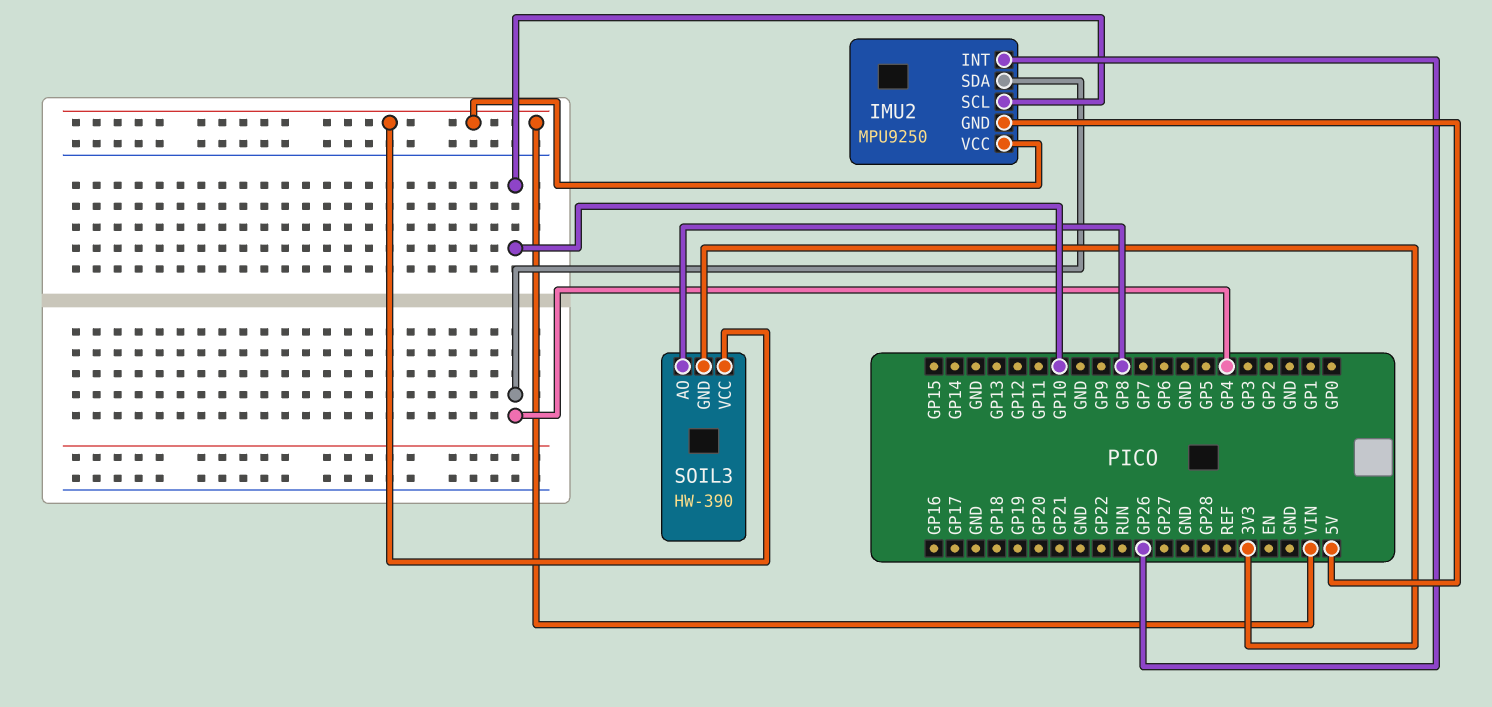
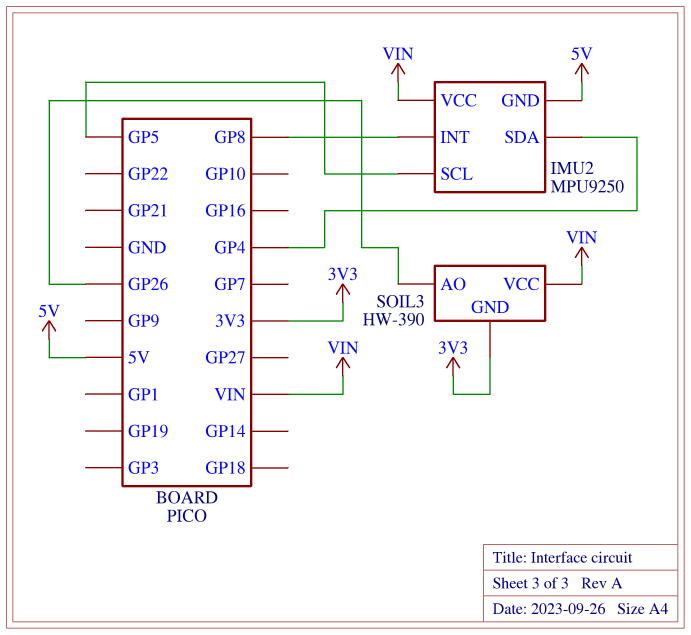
IMU2 pin INT: GP26 -> GP8
IMU2 pin SCL: GP10 -> GP5
SOIL3 pin AO: GP8 -> GP26

